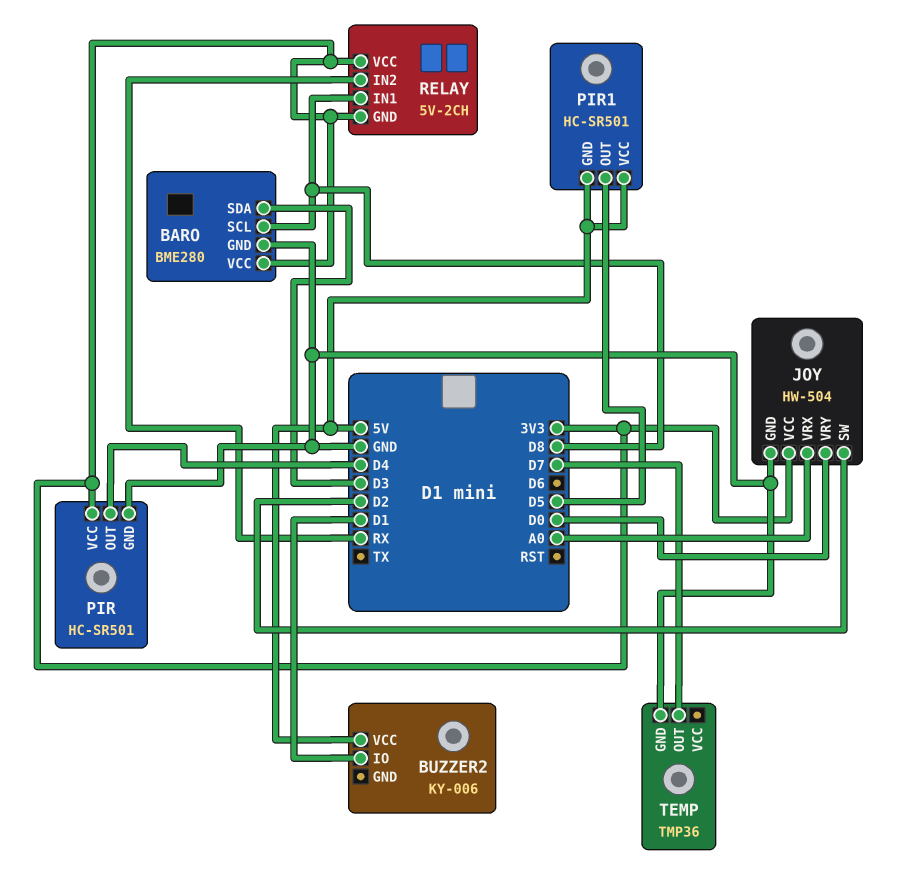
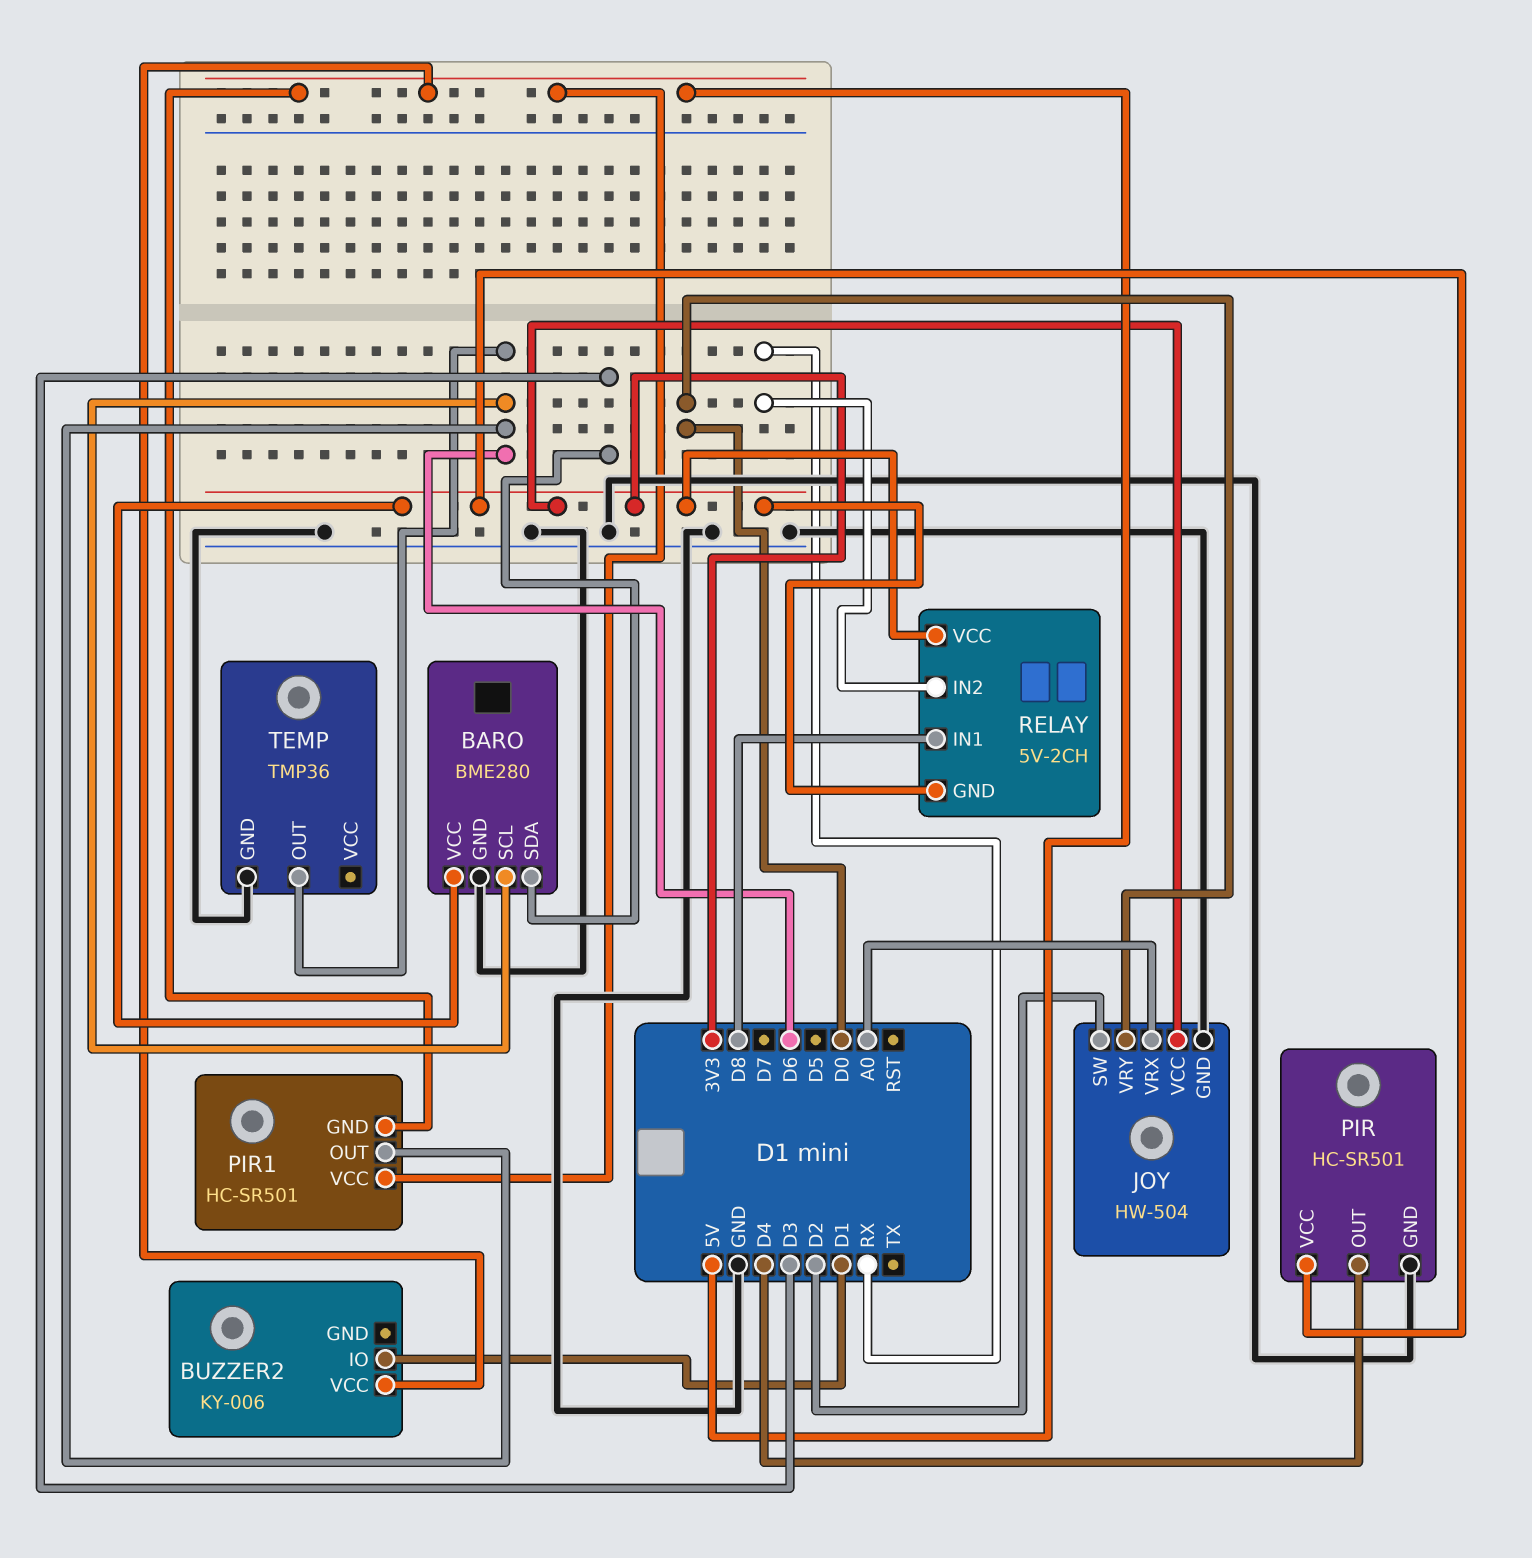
BARO pin SCL: D8 -> D6
PIR1 pin OUT: D5 -> D6
TEMP pin OUT: D7 -> D6

